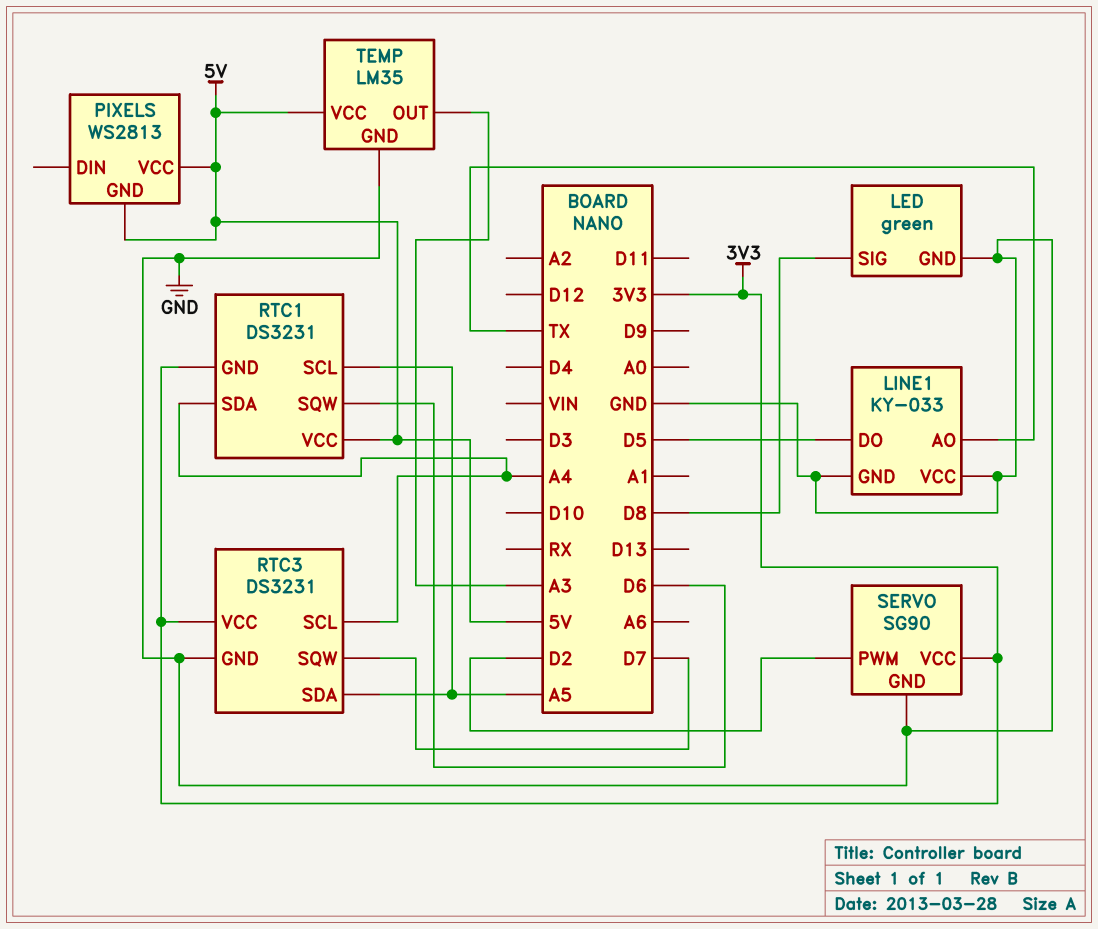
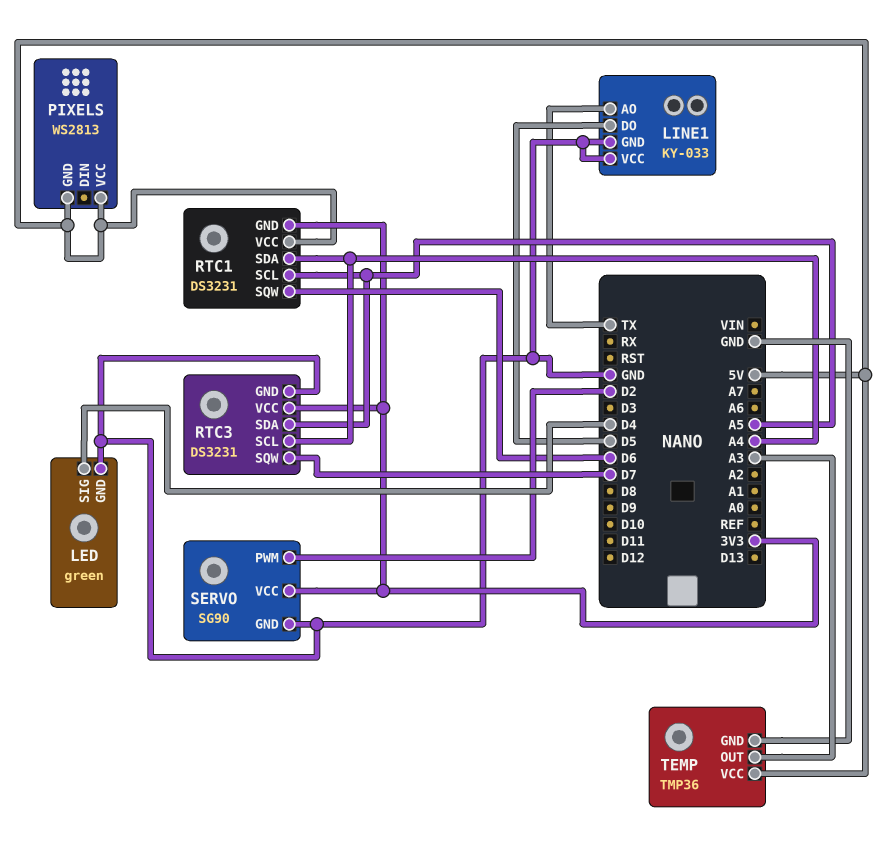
LED pin SIG: D8 -> D4
TEMP: LM35 -> TMP36

